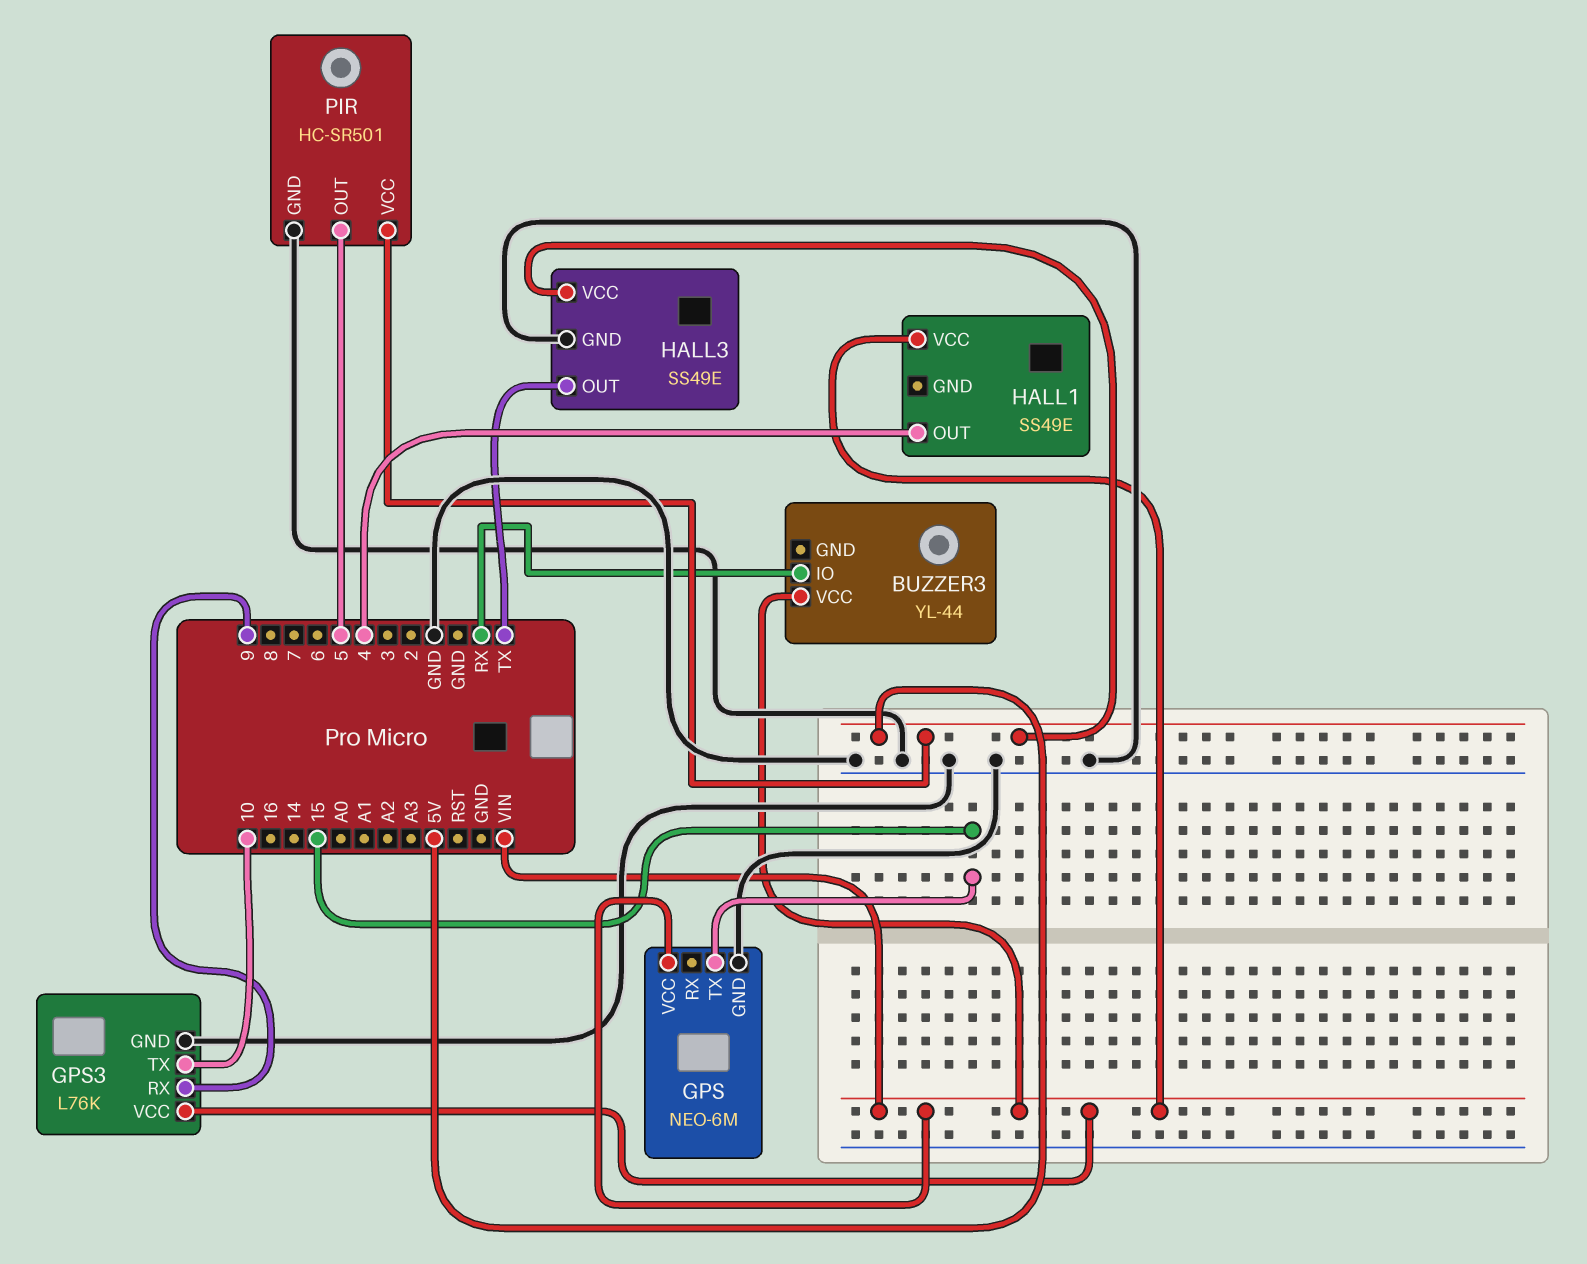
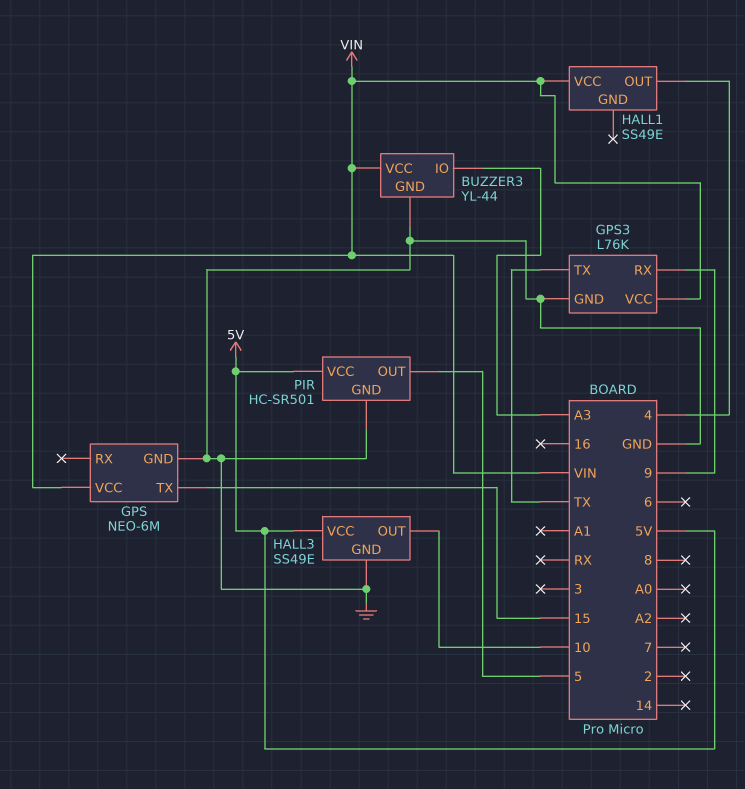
BUZZER3 pin GND: none -> GND
BUZZER3 pin IO: RX -> A3
GPS3 pin TX: 10 -> TX
HALL3 pin OUT: TX -> 10

